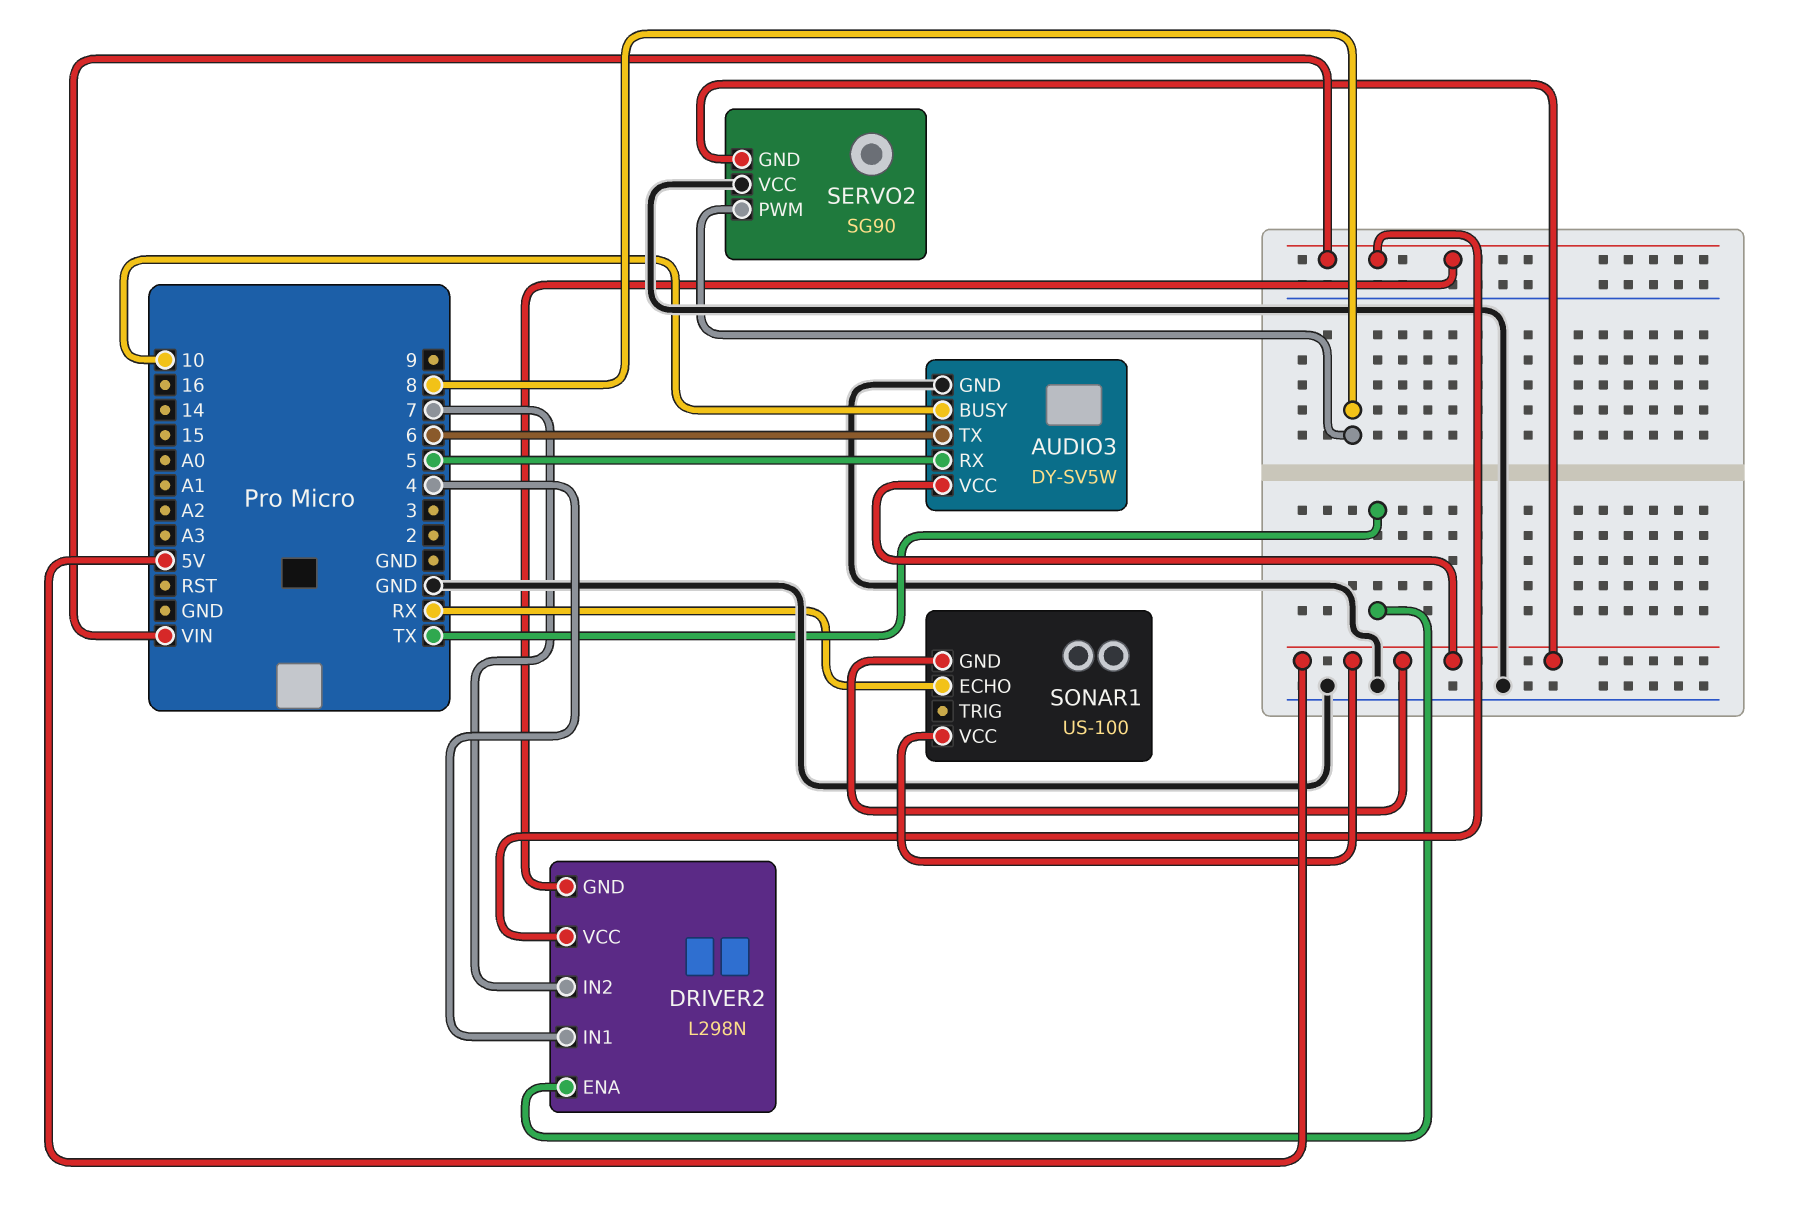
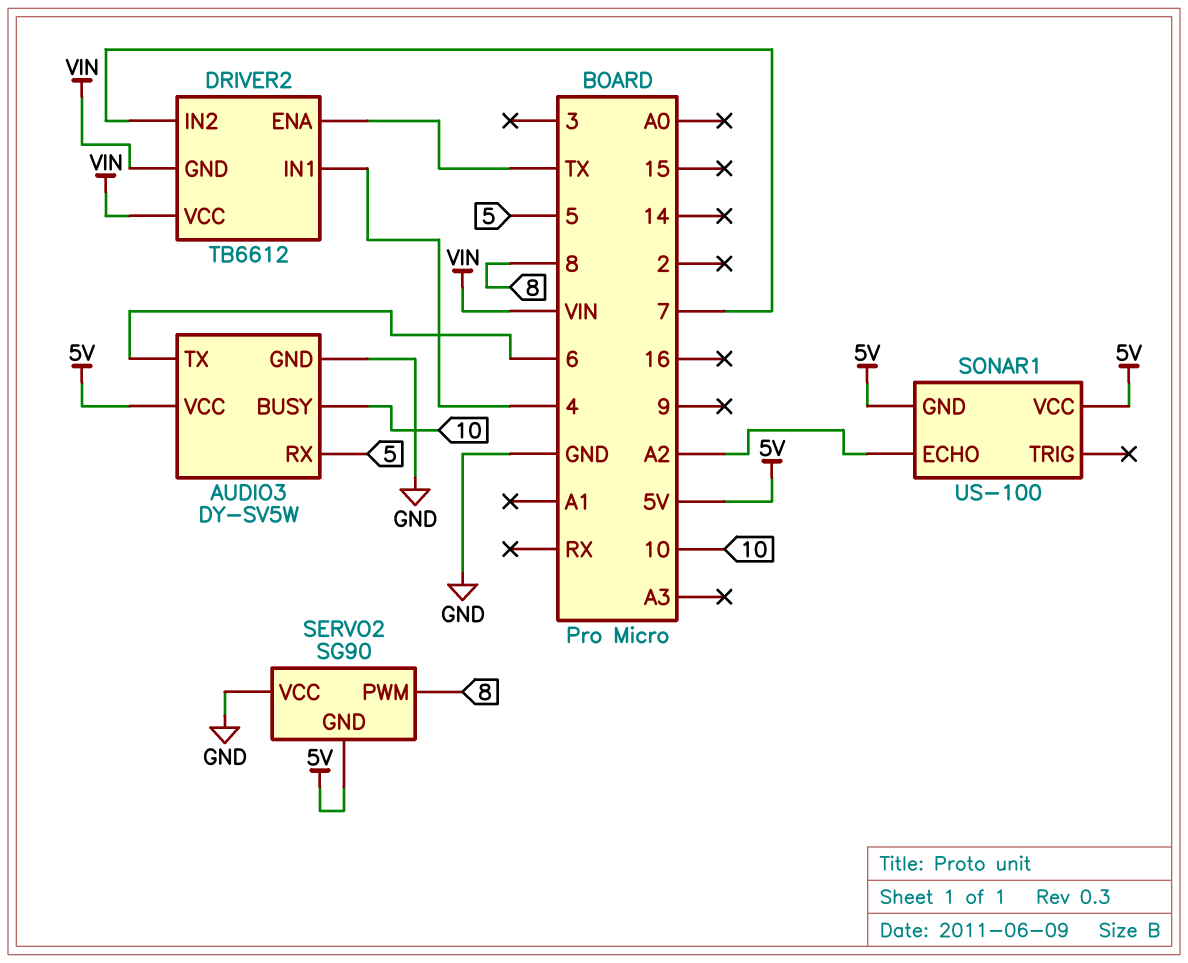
DRIVER2: L298N -> TB6612
SONAR1 pin ECHO: RX -> A2

